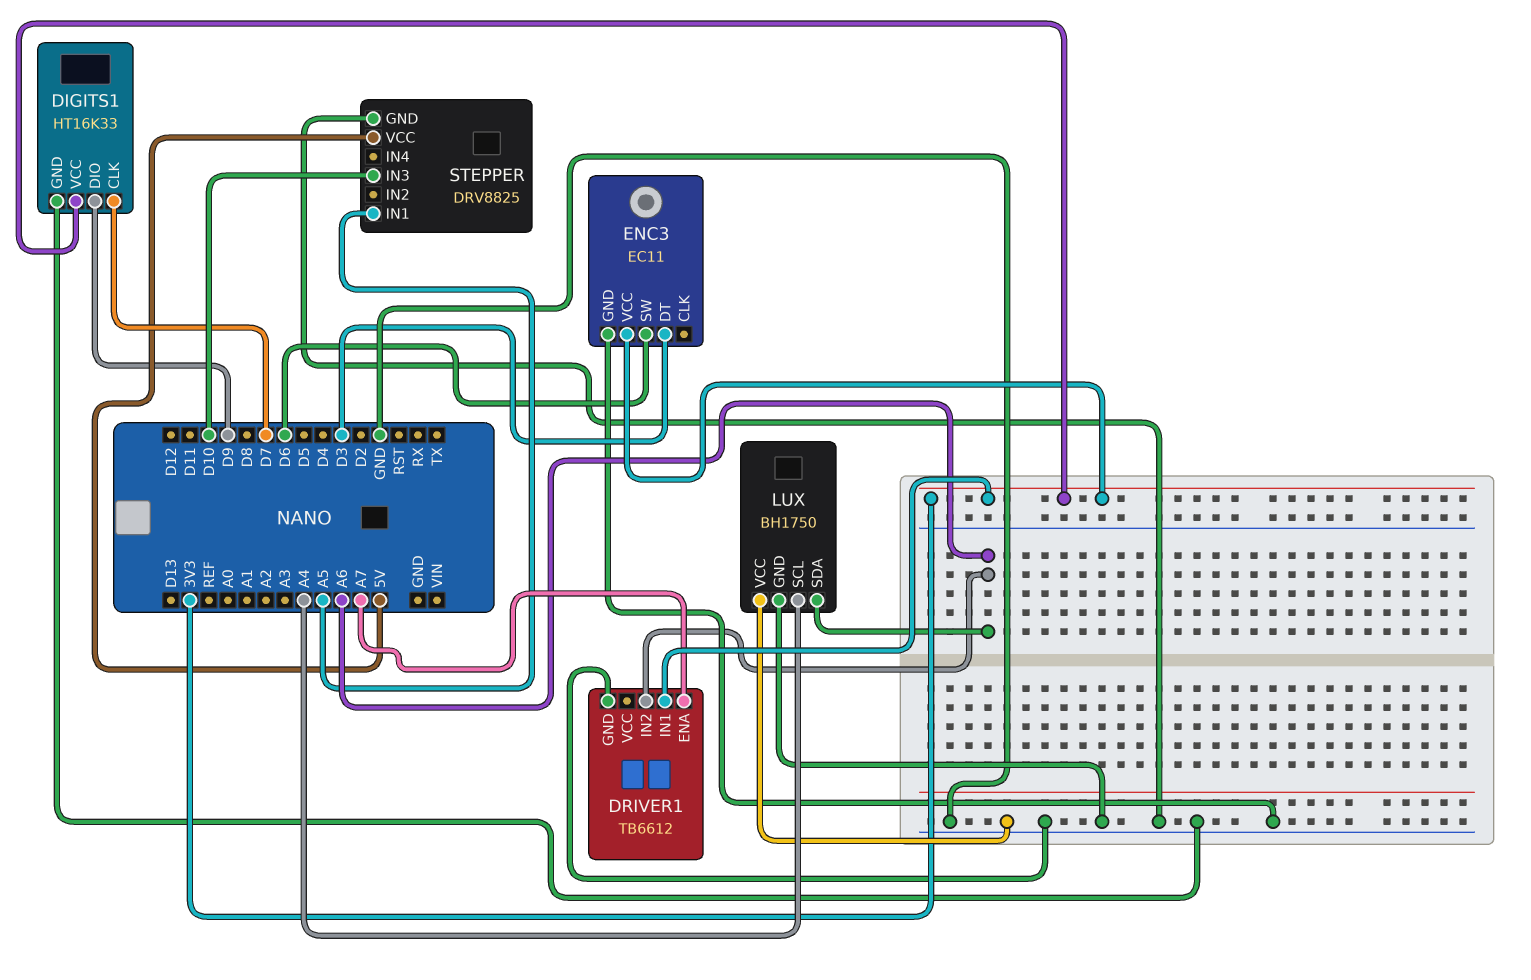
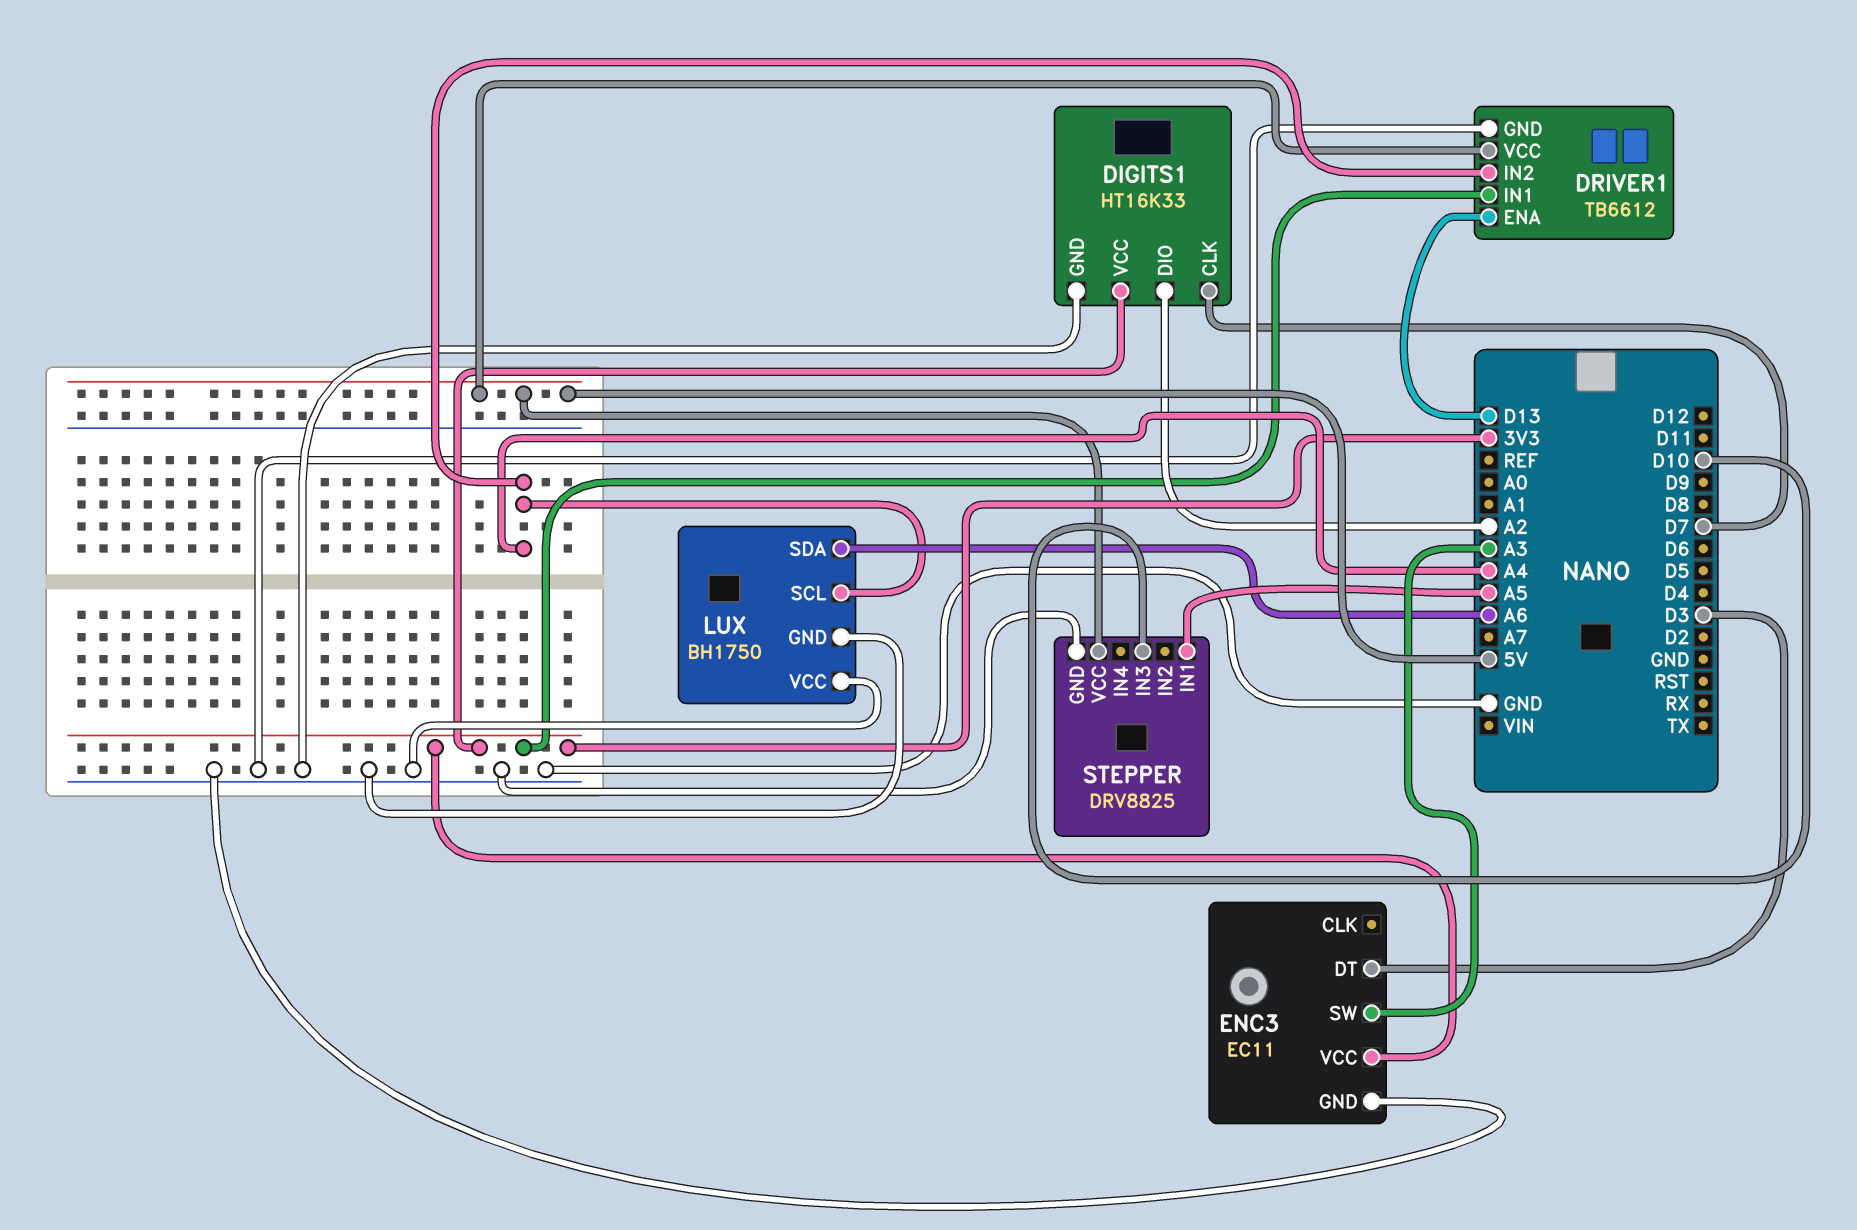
DIGITS1 pin DIO: D9 -> A2
DRIVER1 pin ENA: A7 -> D13
DRIVER1 pin IN2: A6 -> A4
DRIVER1 pin VCC: none -> 5V
ENC3 pin SW: D6 -> A3

